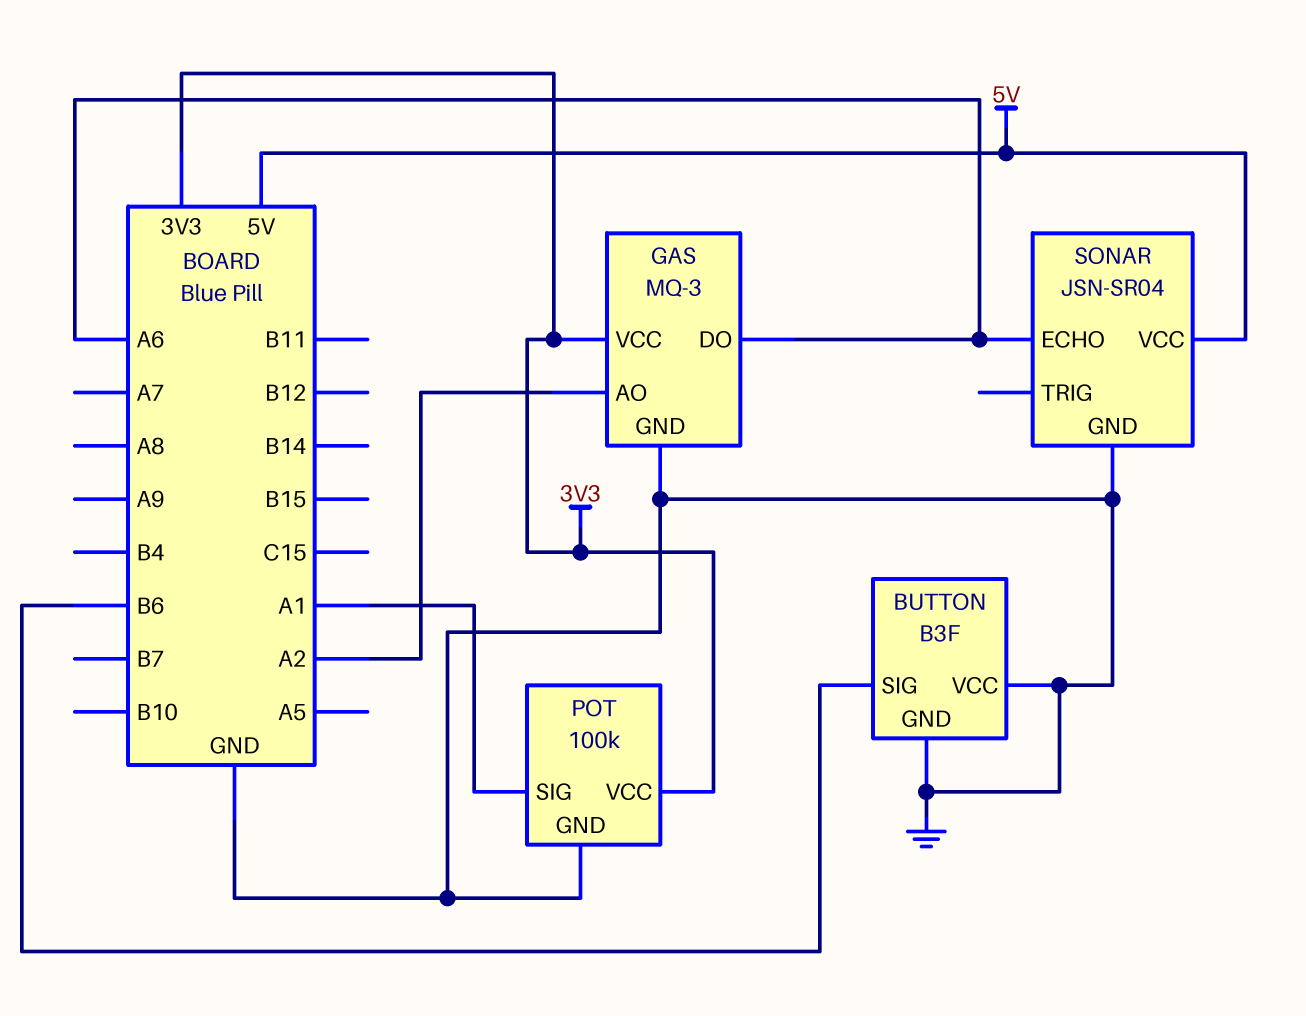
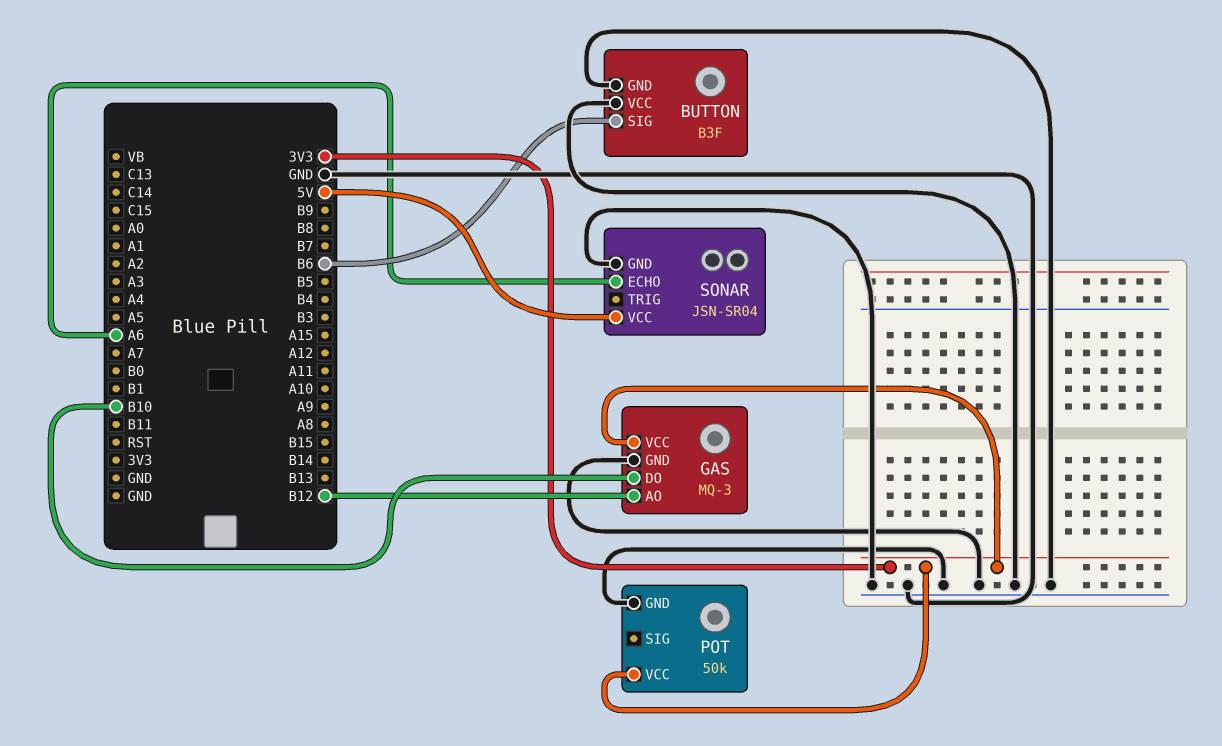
GAS pin AO: A2 -> B12
GAS pin DO: A6 -> B10
POT: 100k -> 50k
POT pin SIG: A1 -> none

